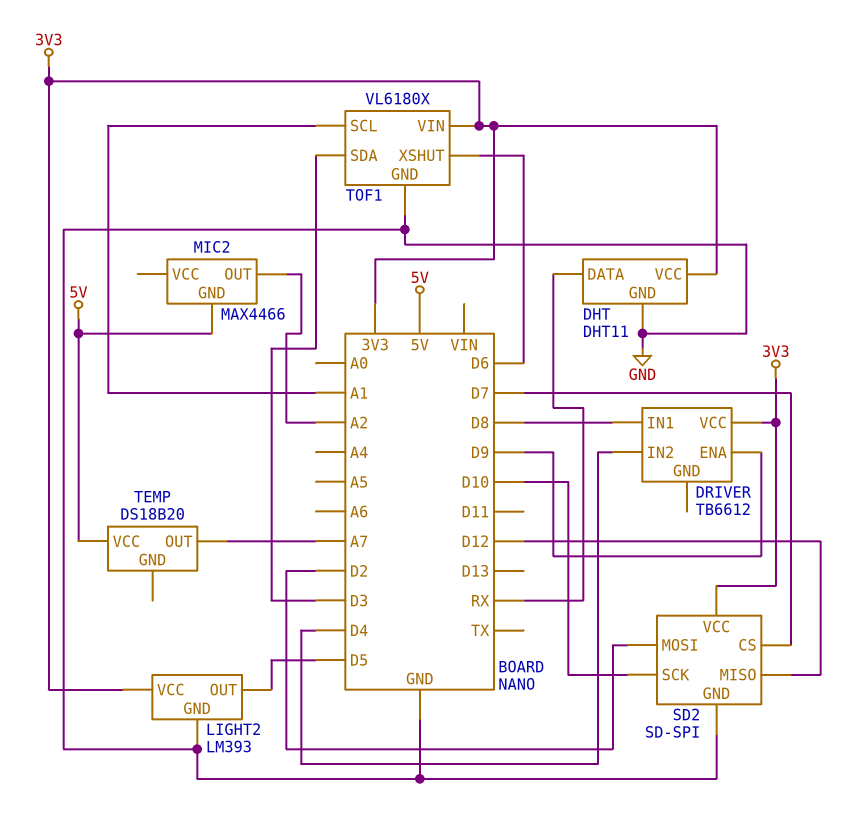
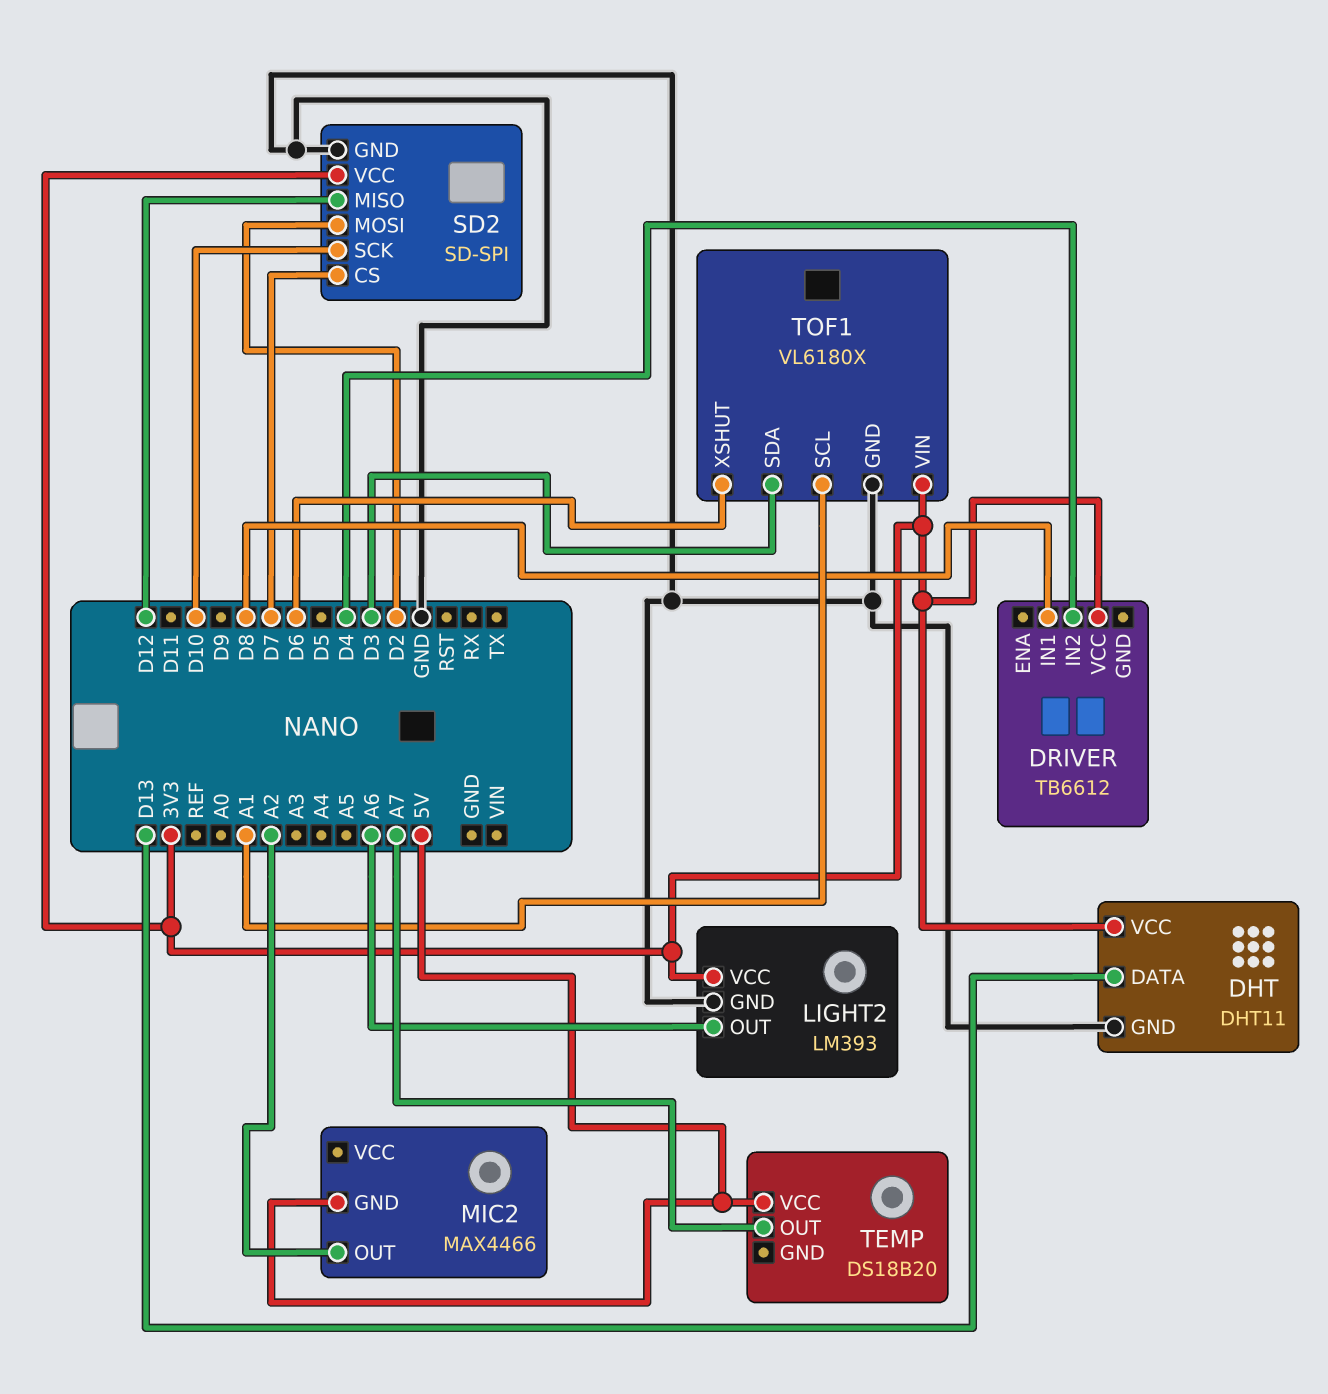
DHT pin DATA: RX -> D13
DRIVER pin ENA: D9 -> none
LIGHT2 pin OUT: D5 -> A6

